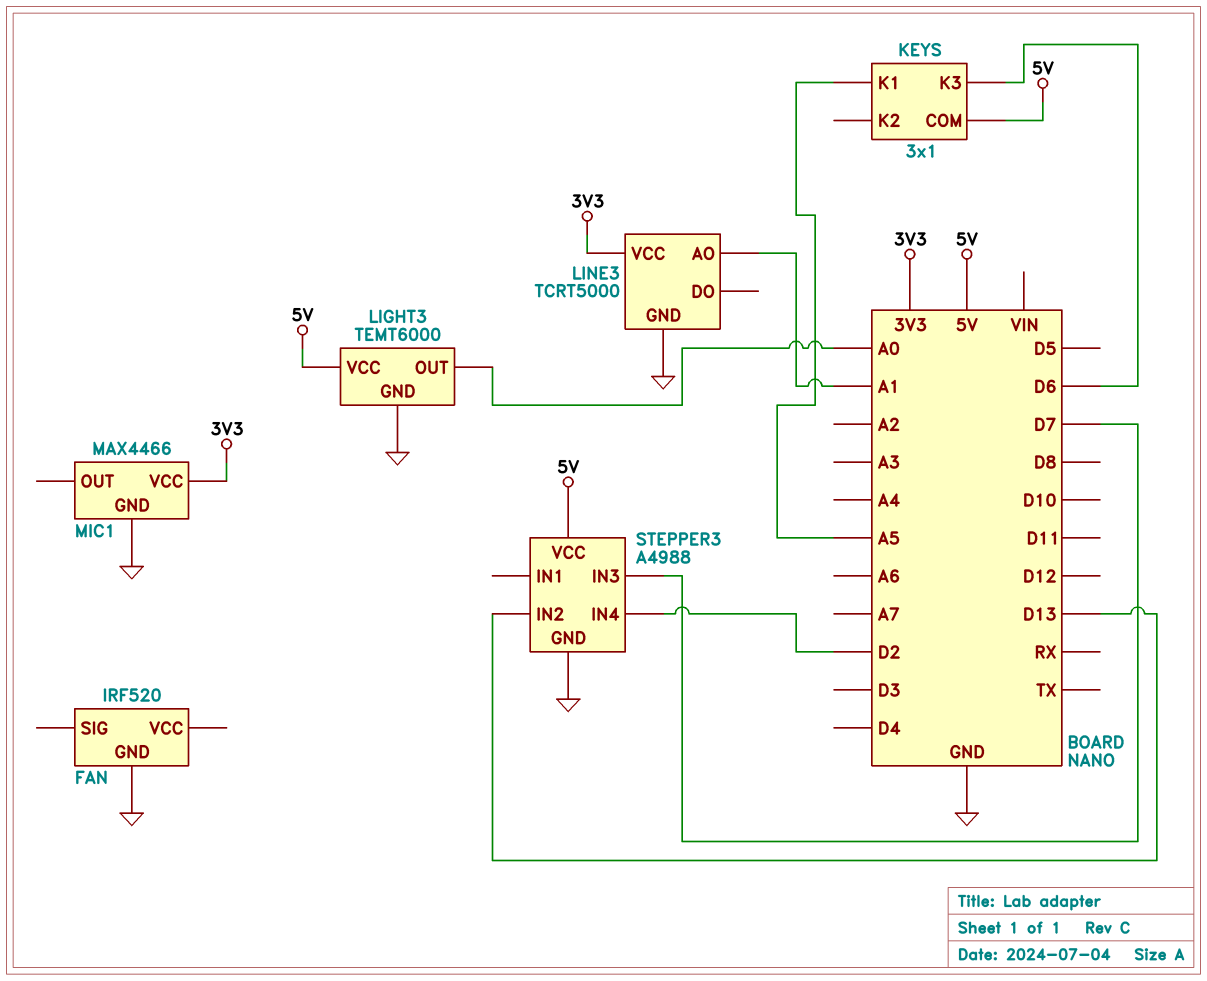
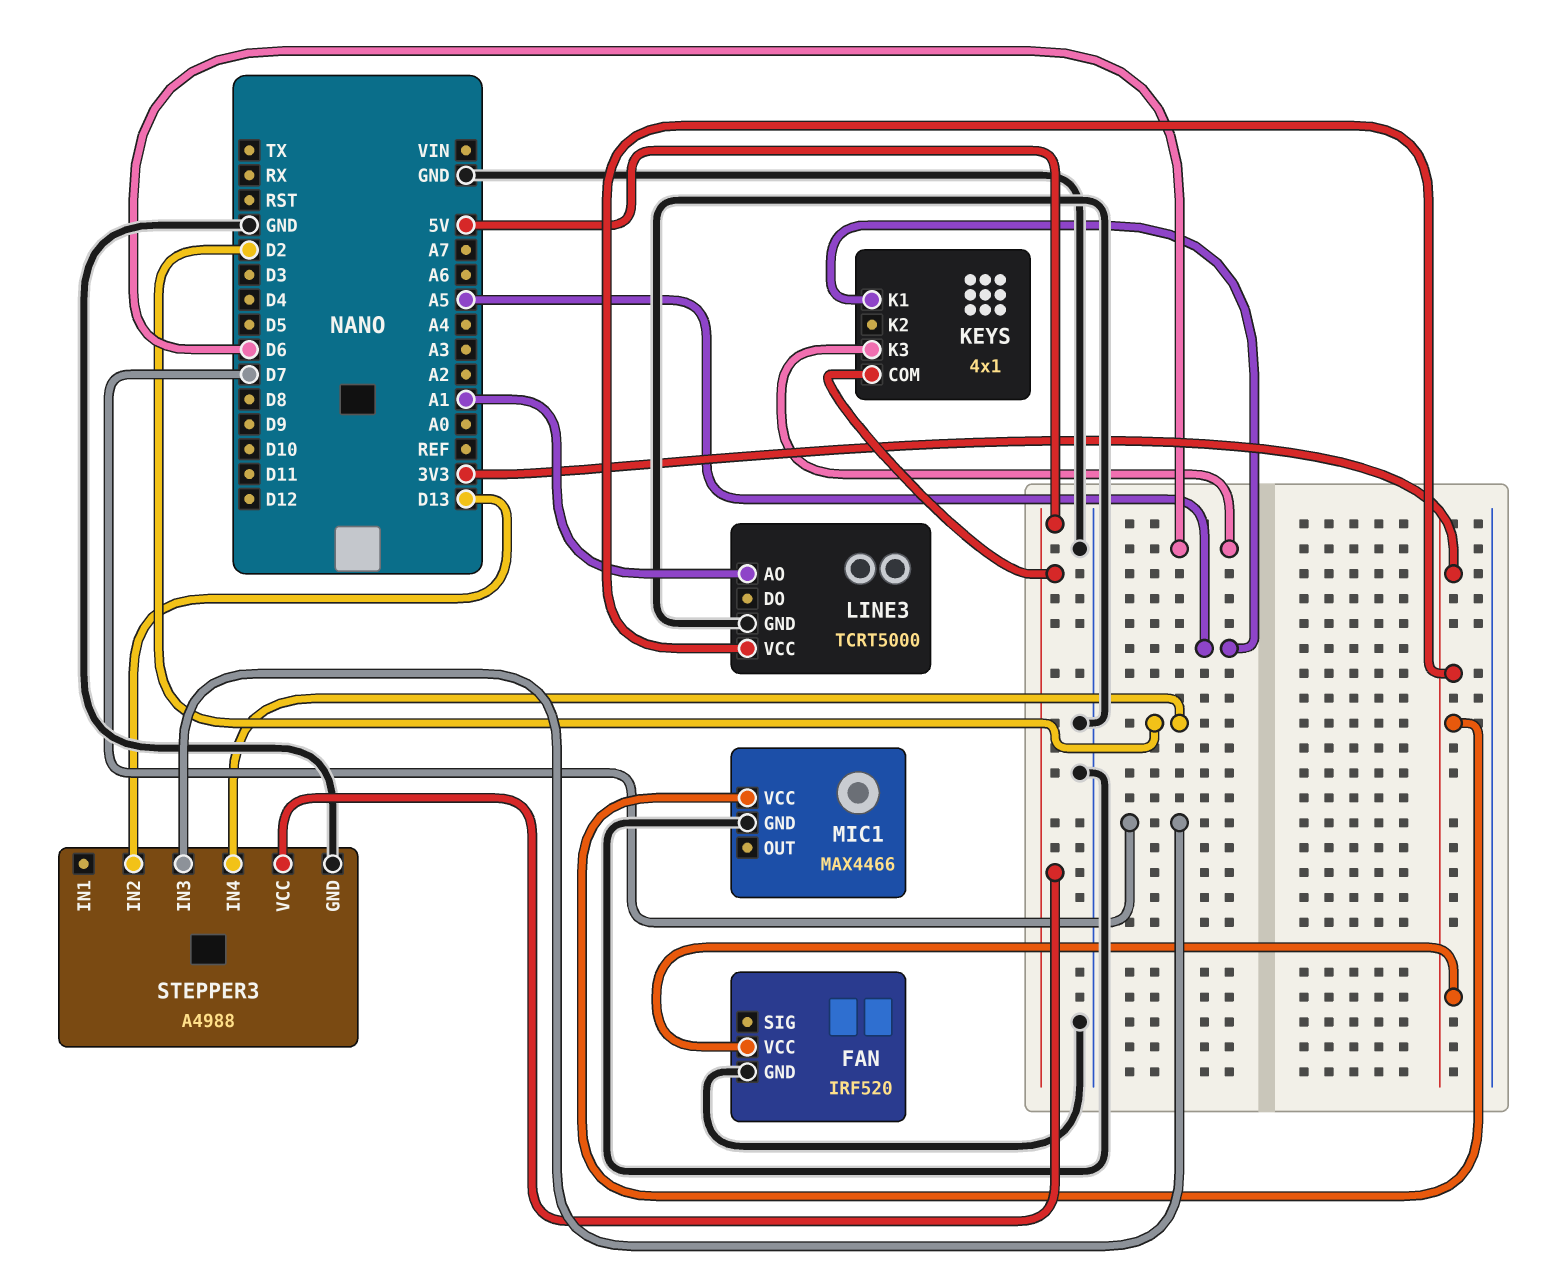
FAN pin VCC: none -> 3V3
KEYS: 3x1 -> 4x1
LIGHT3: TEMT6000 -> none
LIGHT3 pin GND: GND -> none
LIGHT3 pin OUT: A0 -> none
LIGHT3 pin VCC: 5V -> none

